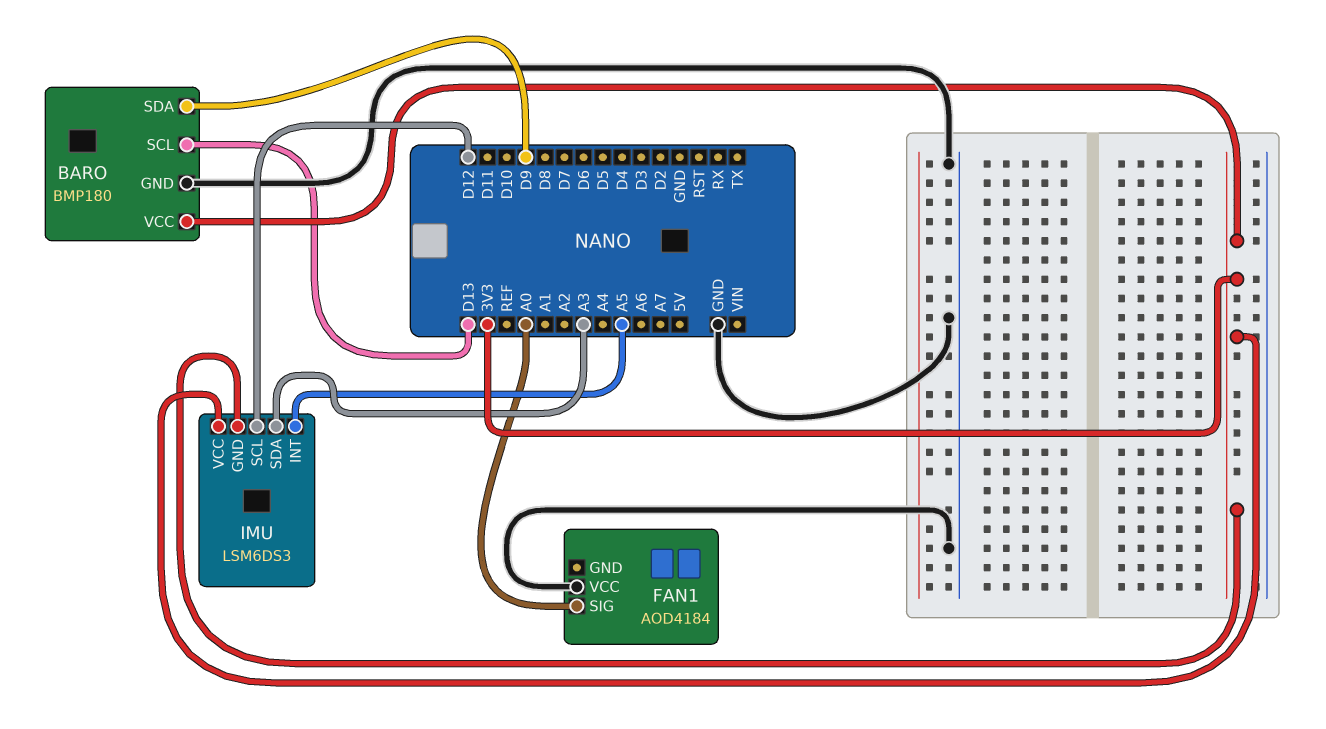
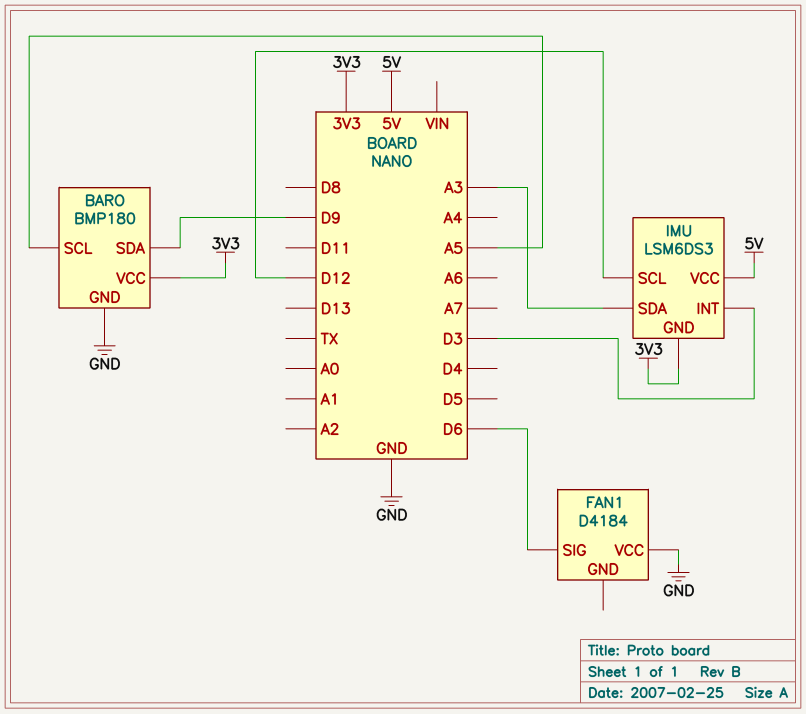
BARO pin SCL: D13 -> A5
FAN1: AOD4184 -> D4184
FAN1 pin SIG: A0 -> D6
IMU pin INT: A5 -> D3
IMU pin VCC: 3V3 -> 5V

